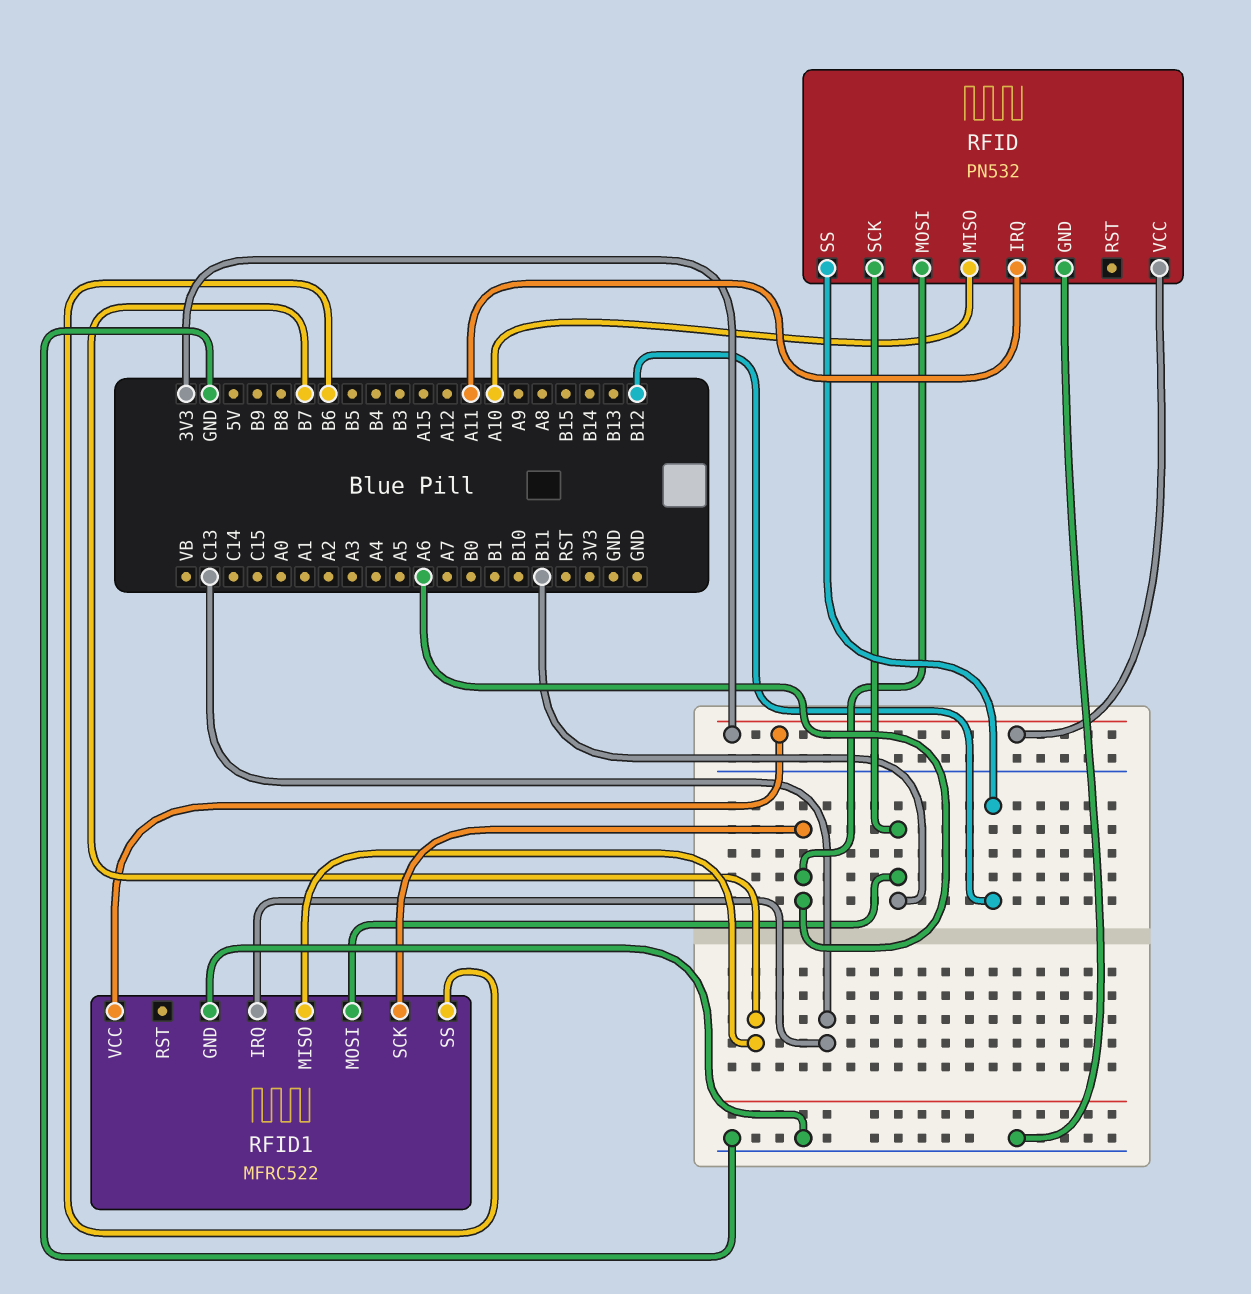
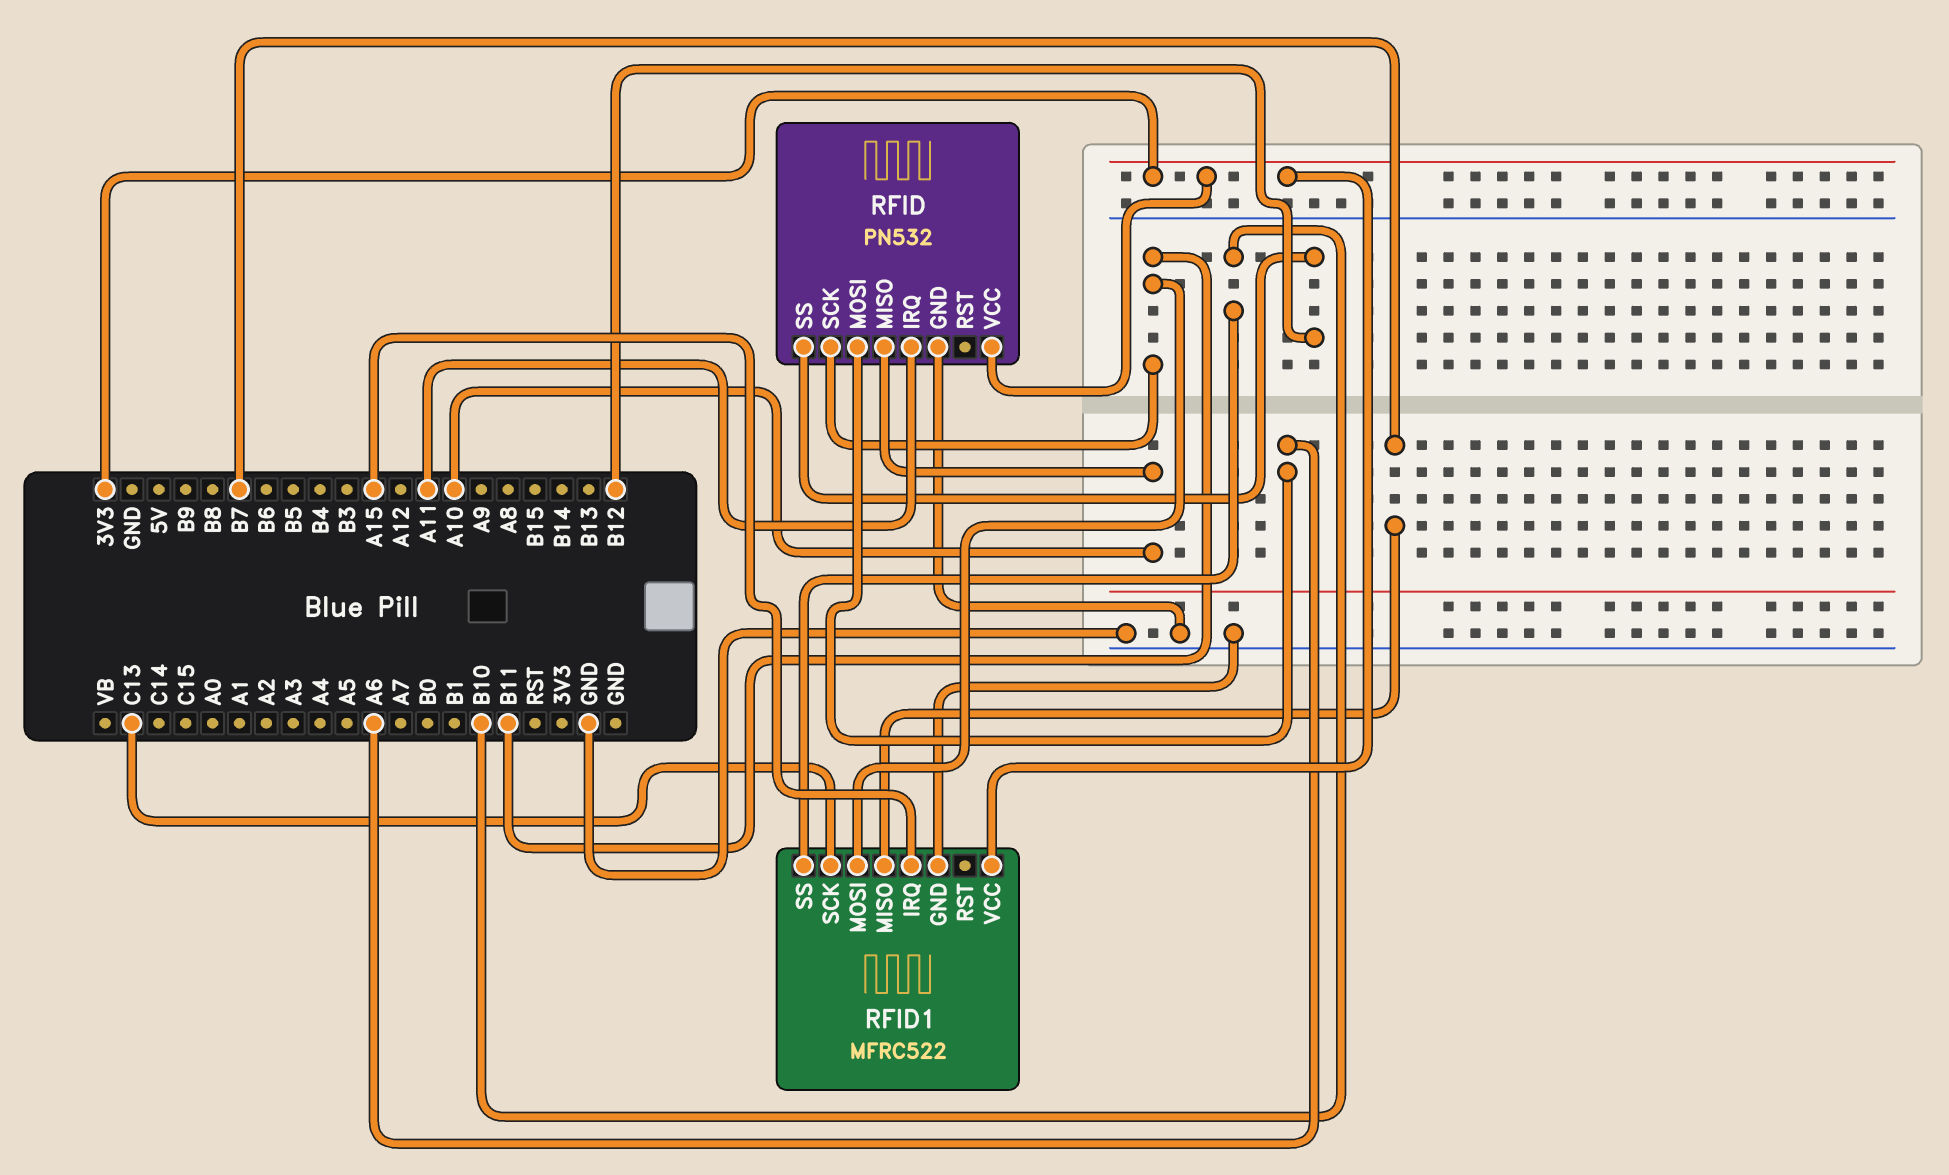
RFID1 pin IRQ: C13 -> A15
RFID1 pin SCK: A6 -> C13
RFID1 pin SS: B6 -> B10

